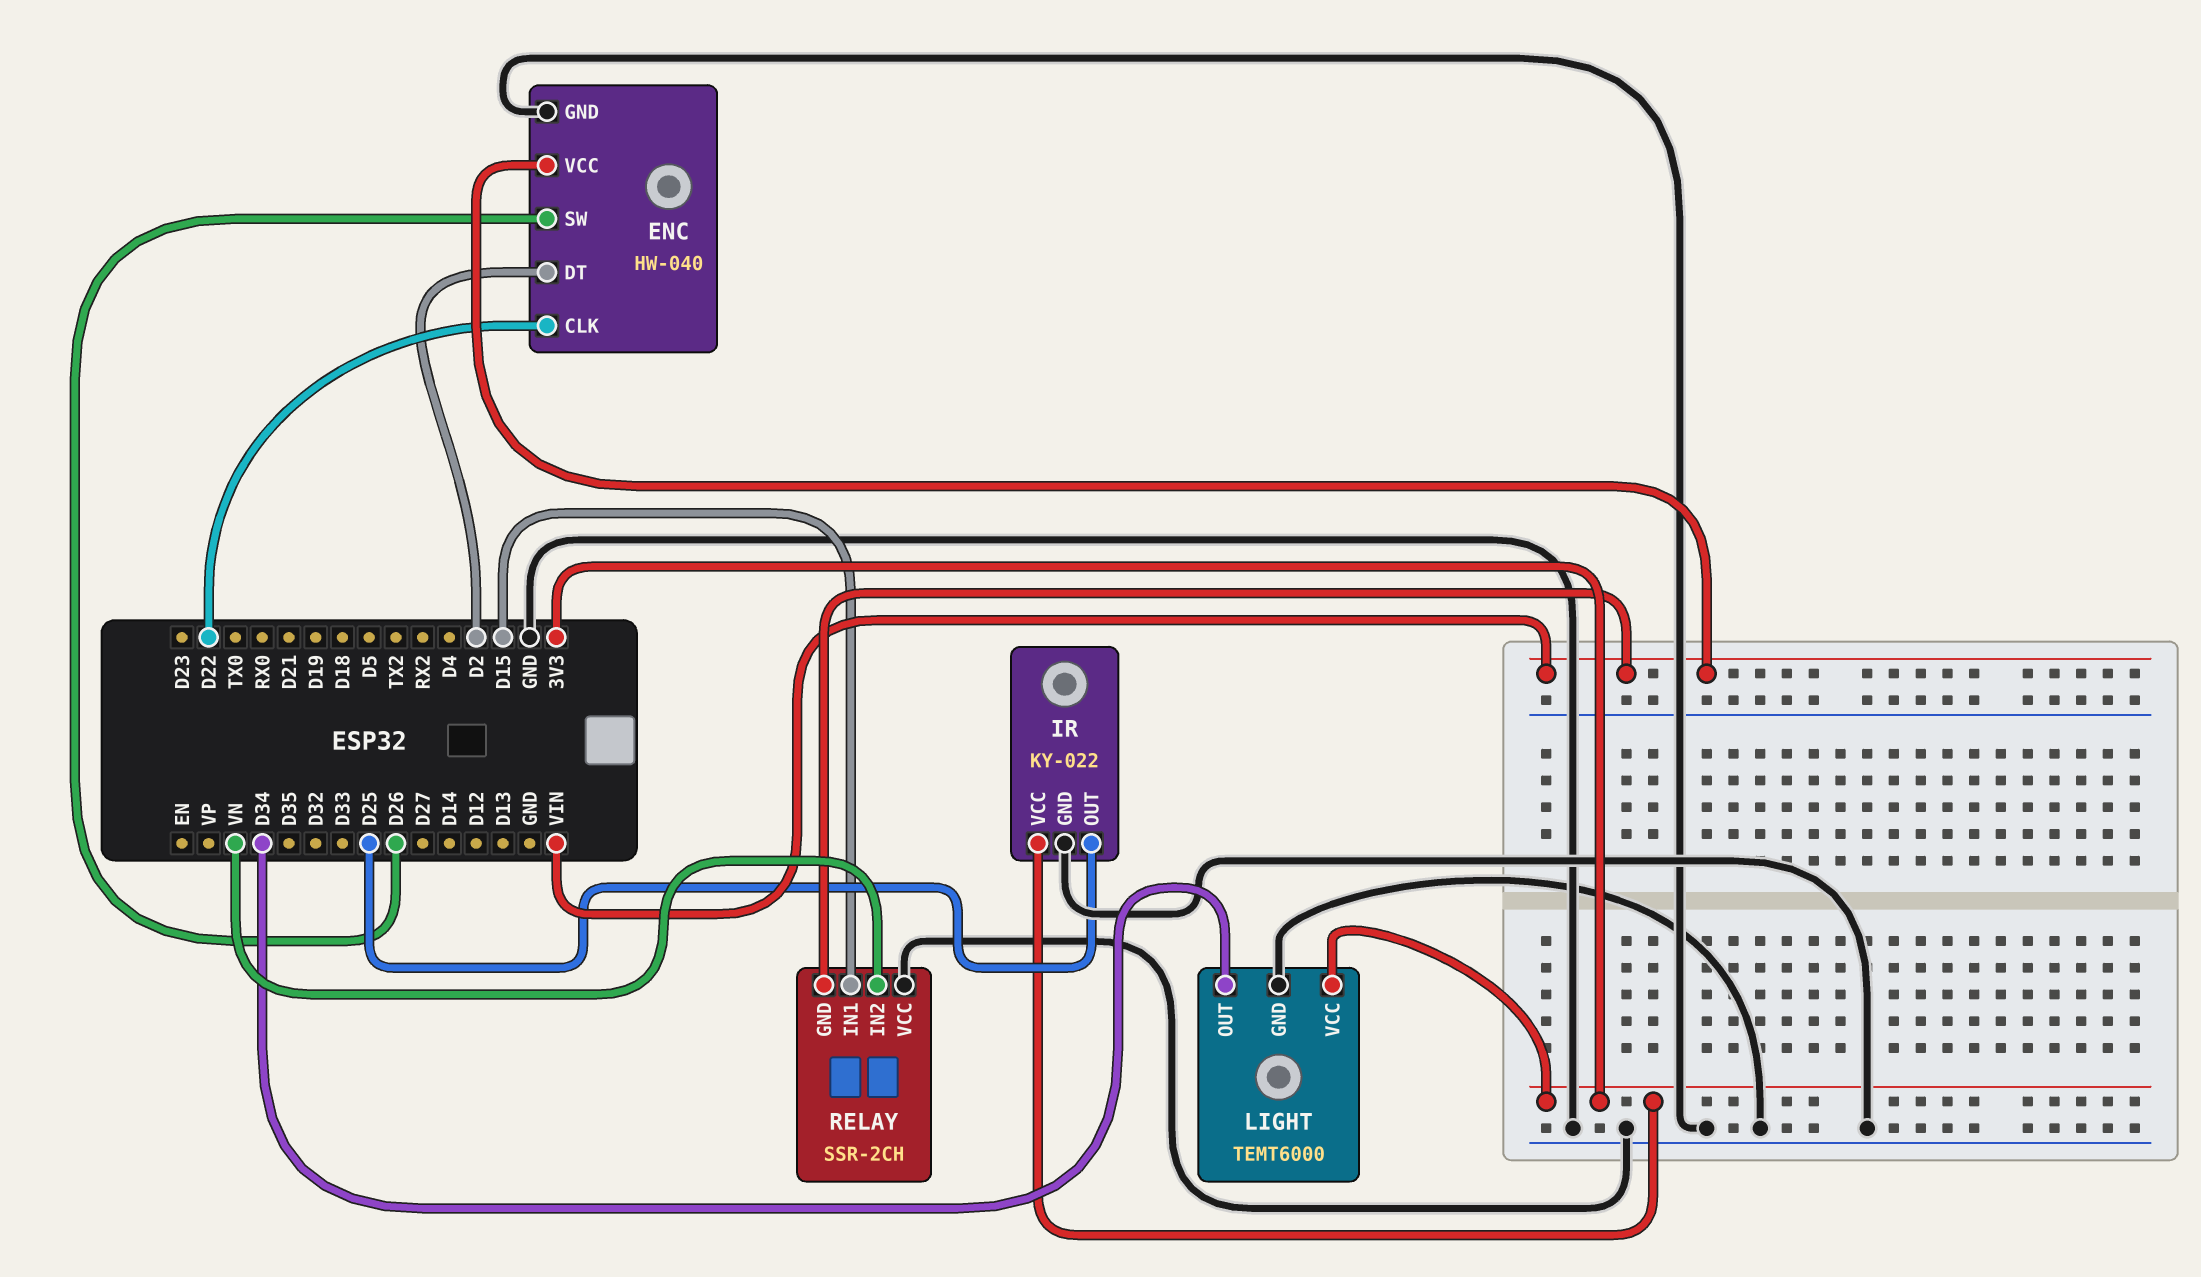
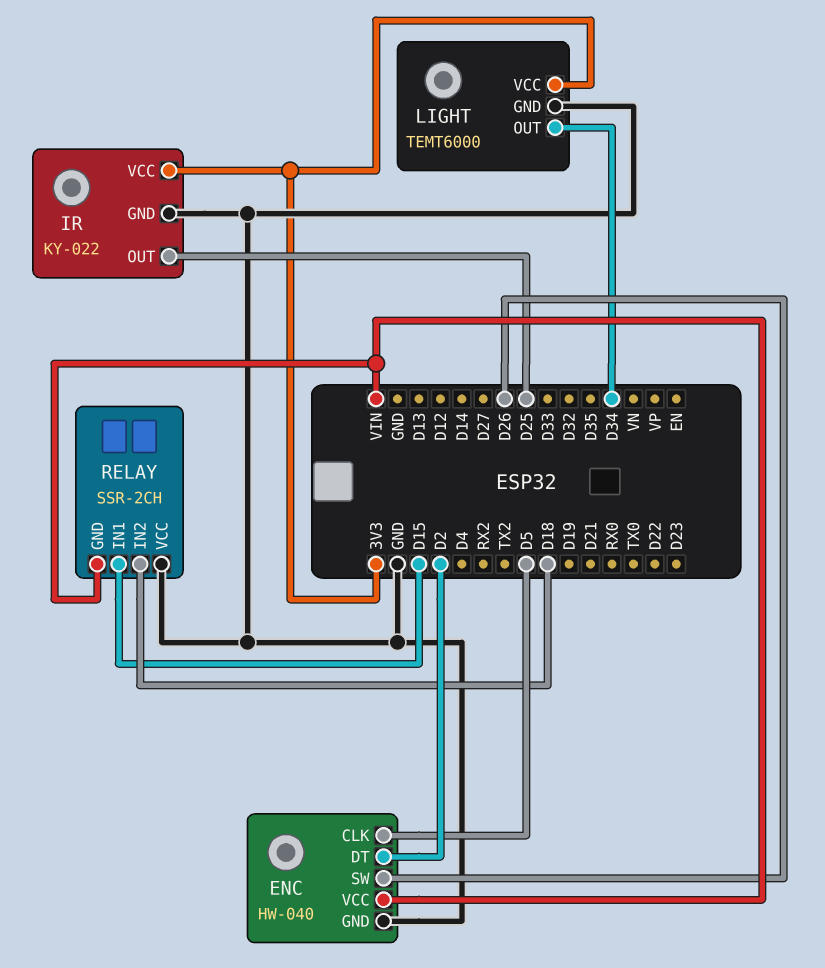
ENC pin CLK: D22 -> D5
RELAY pin IN2: VN -> D18

